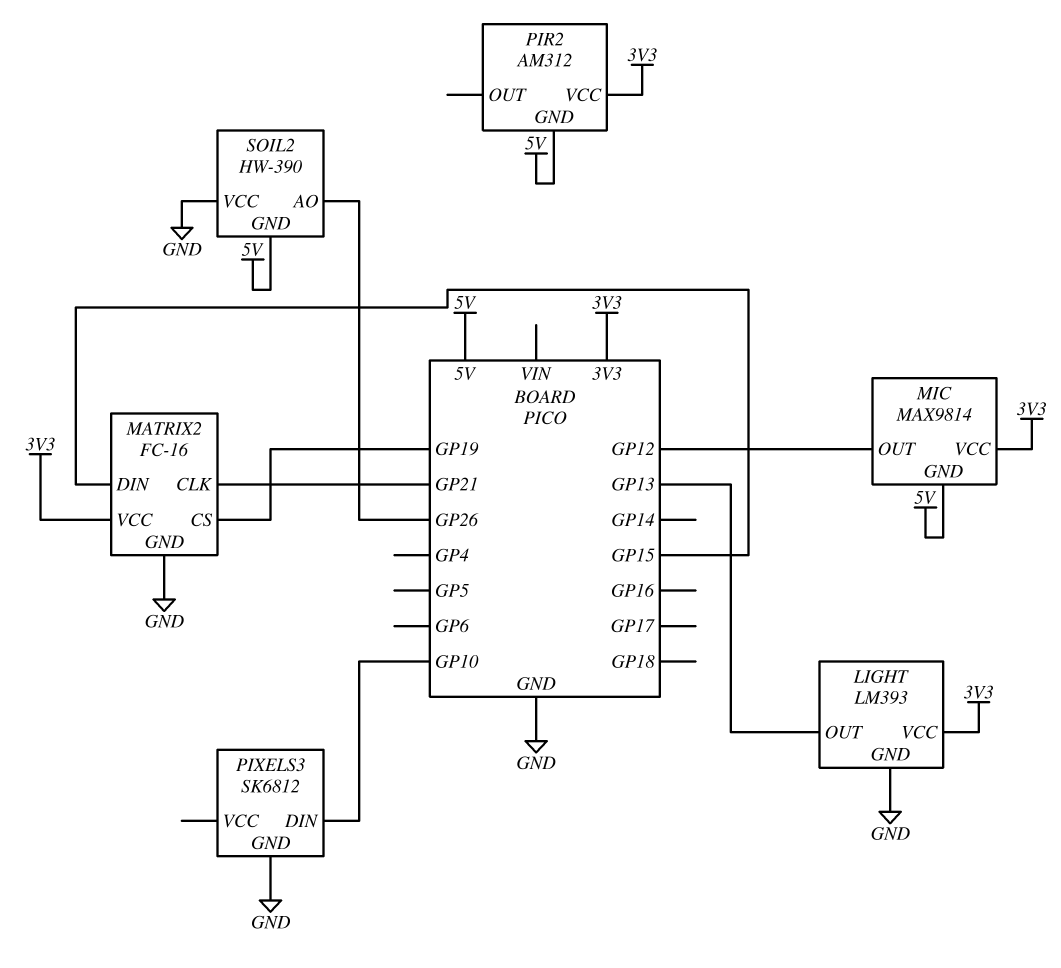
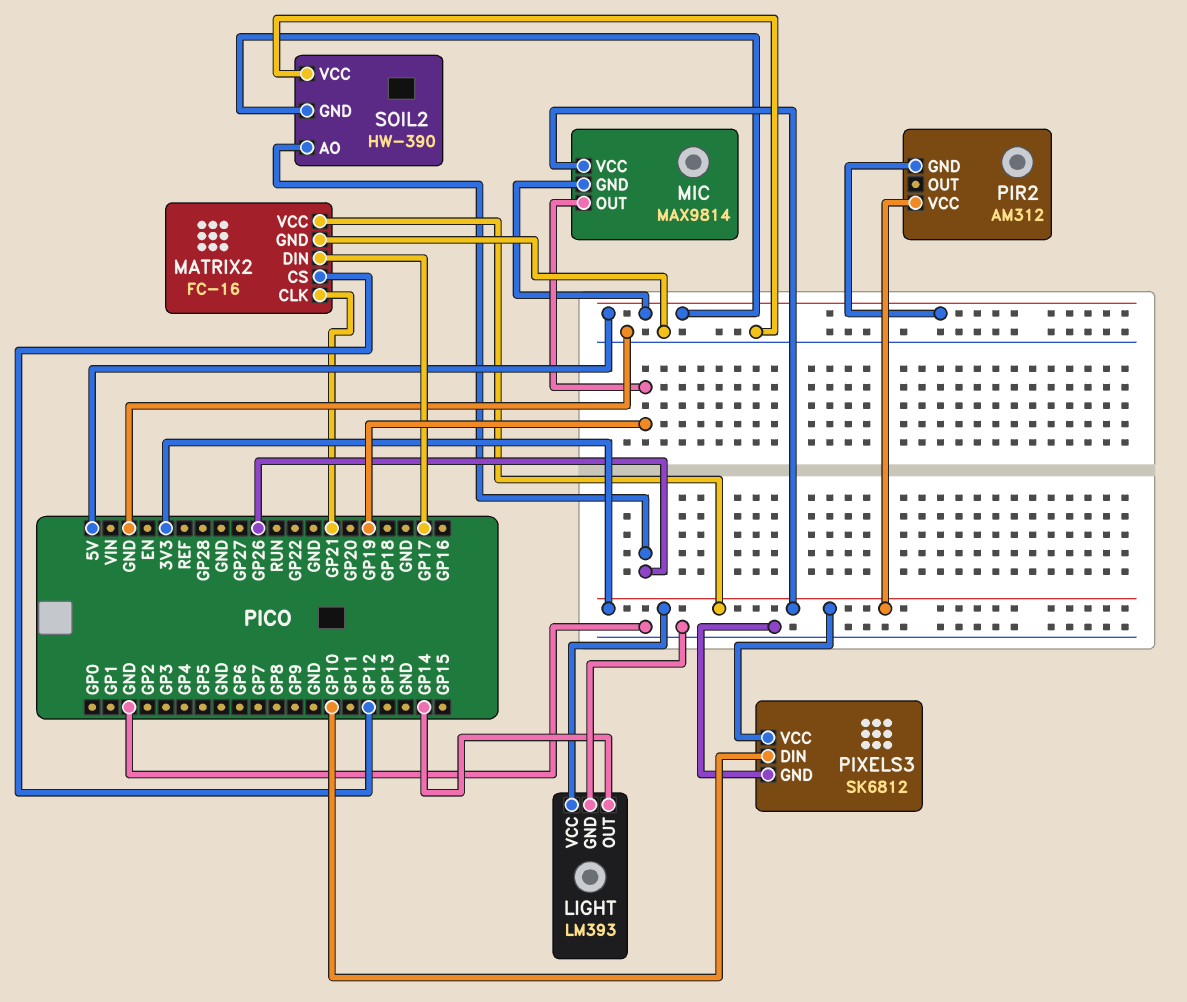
LIGHT pin OUT: GP13 -> GP14
MATRIX2 pin CS: GP19 -> GP12
MATRIX2 pin DIN: GP15 -> GP17
MIC pin OUT: GP12 -> GP19
PIXELS3 pin VCC: none -> 3V3

